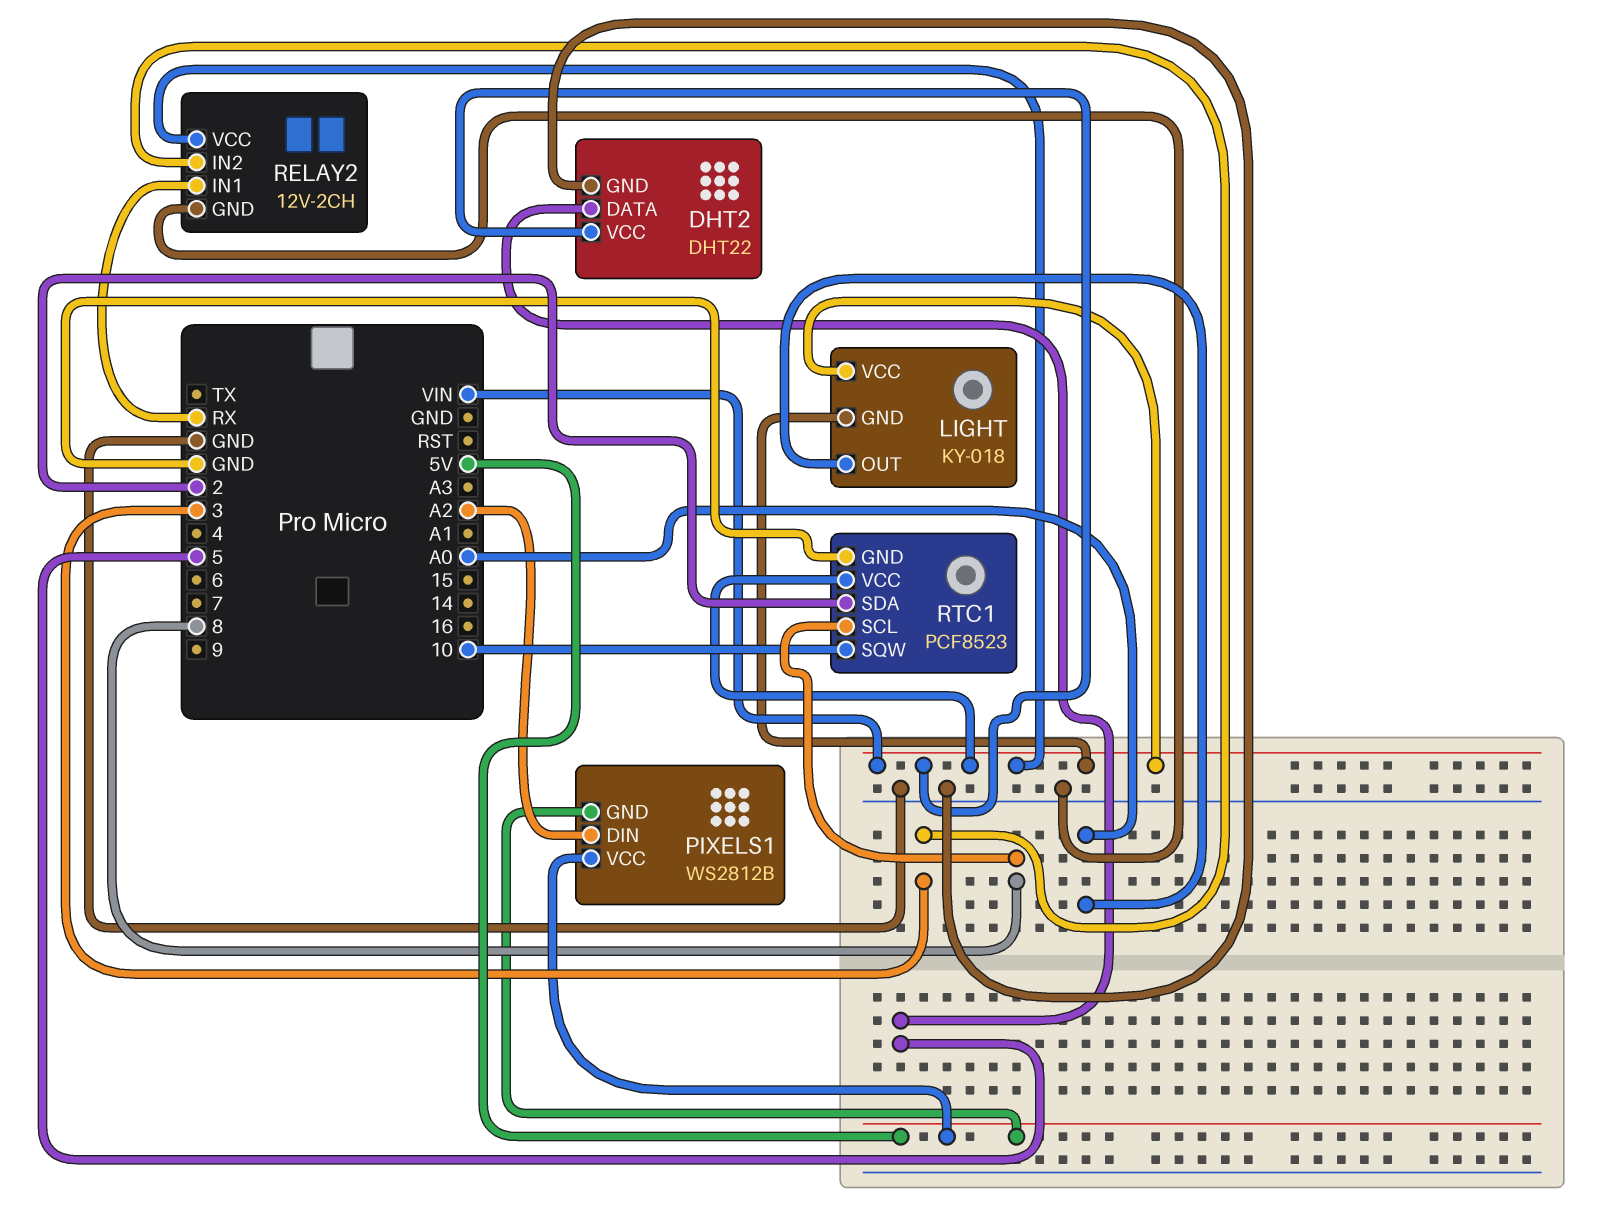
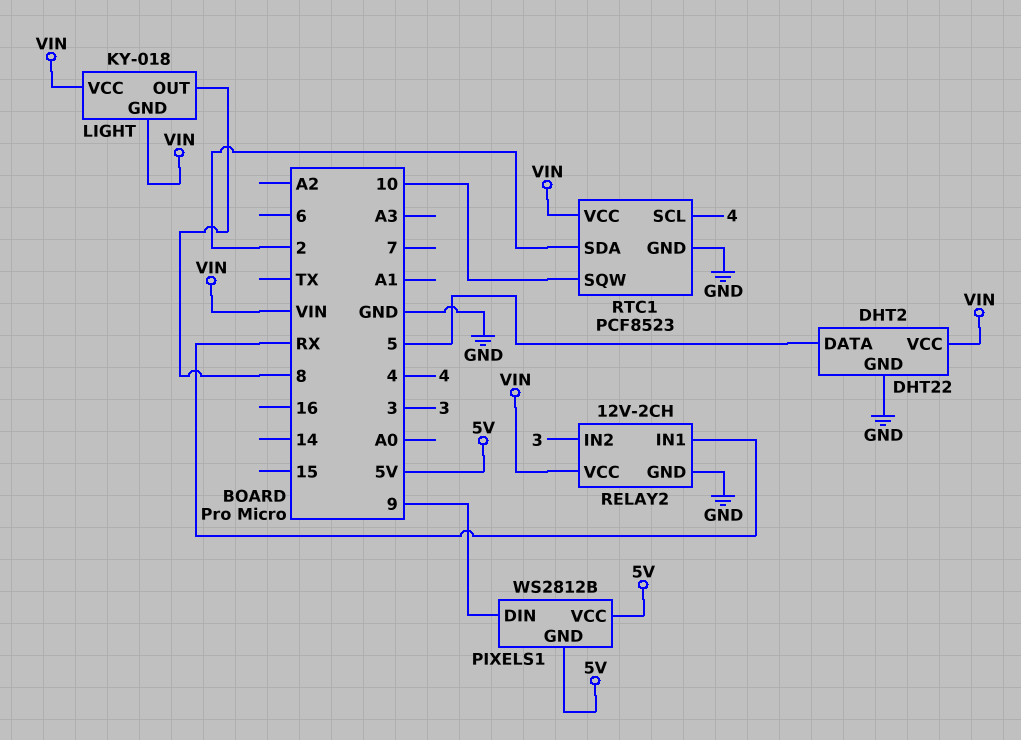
LIGHT pin OUT: A0 -> 8
PIXELS1 pin DIN: A2 -> 9
RTC1 pin SCL: 8 -> 4

